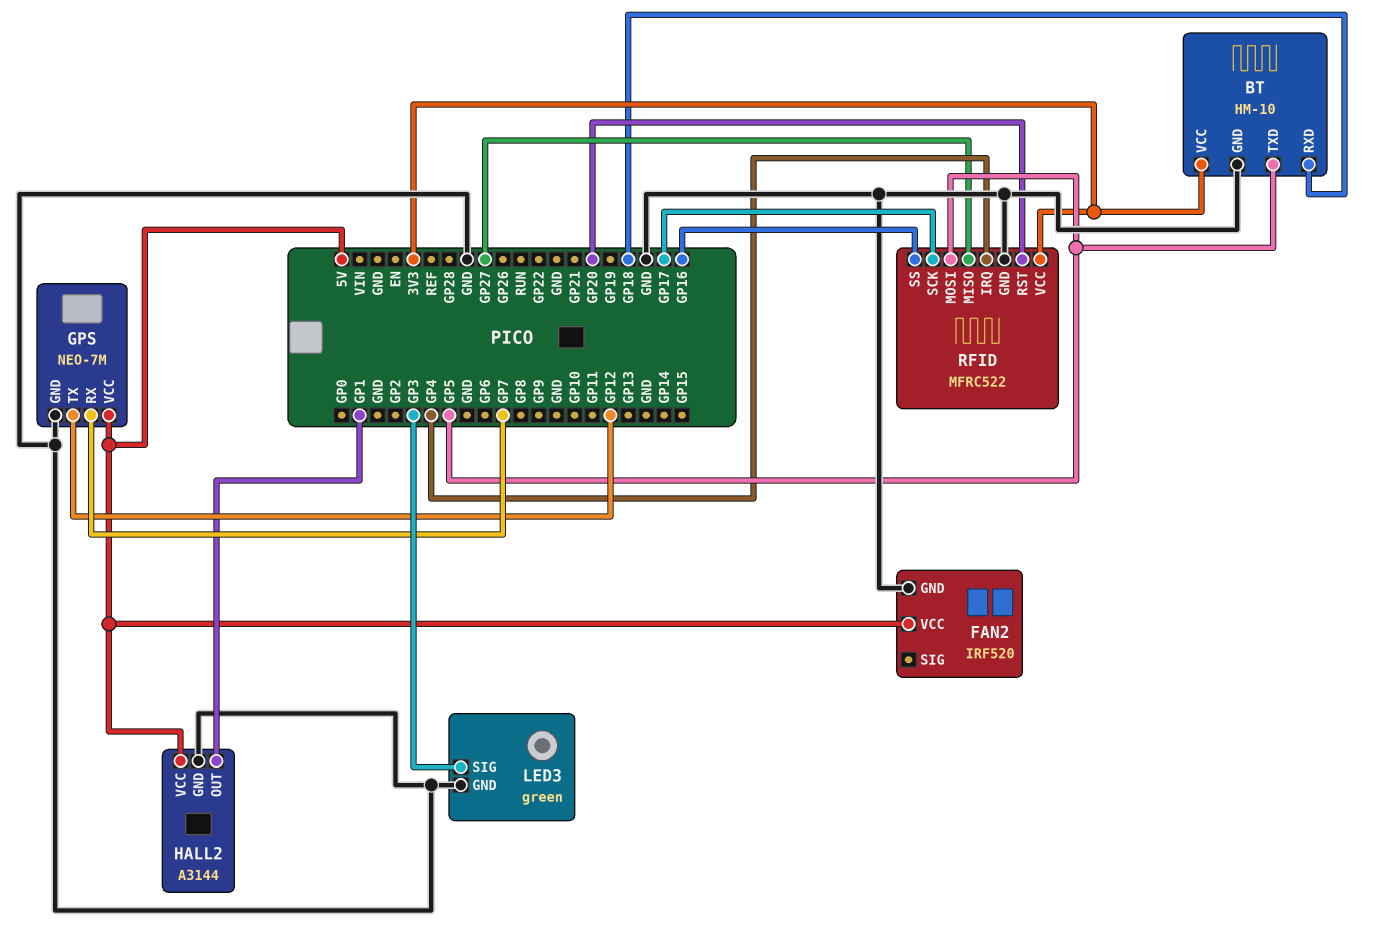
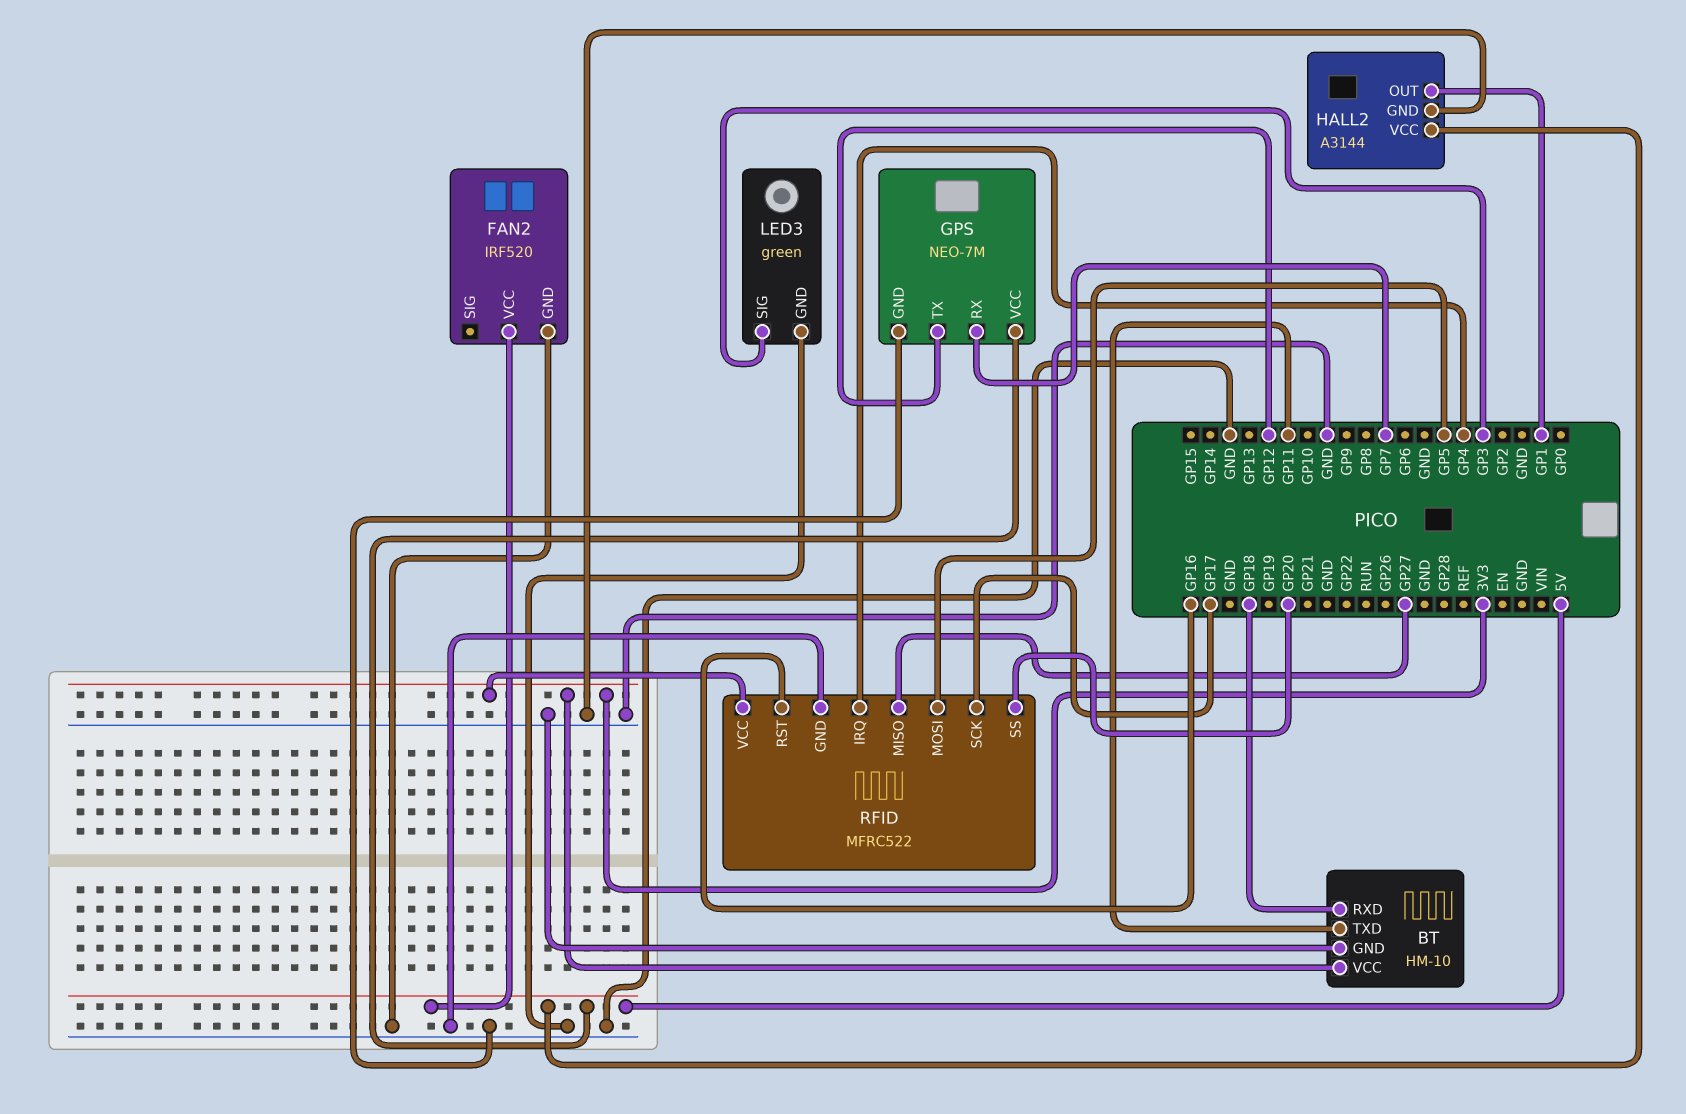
BT pin TXD: GP5 -> GP11
RFID pin RST: GP20 -> GP16
RFID pin SS: GP16 -> GP20

